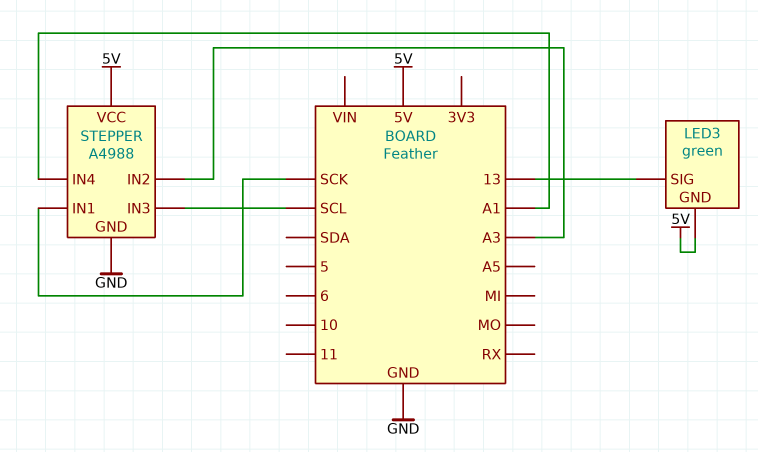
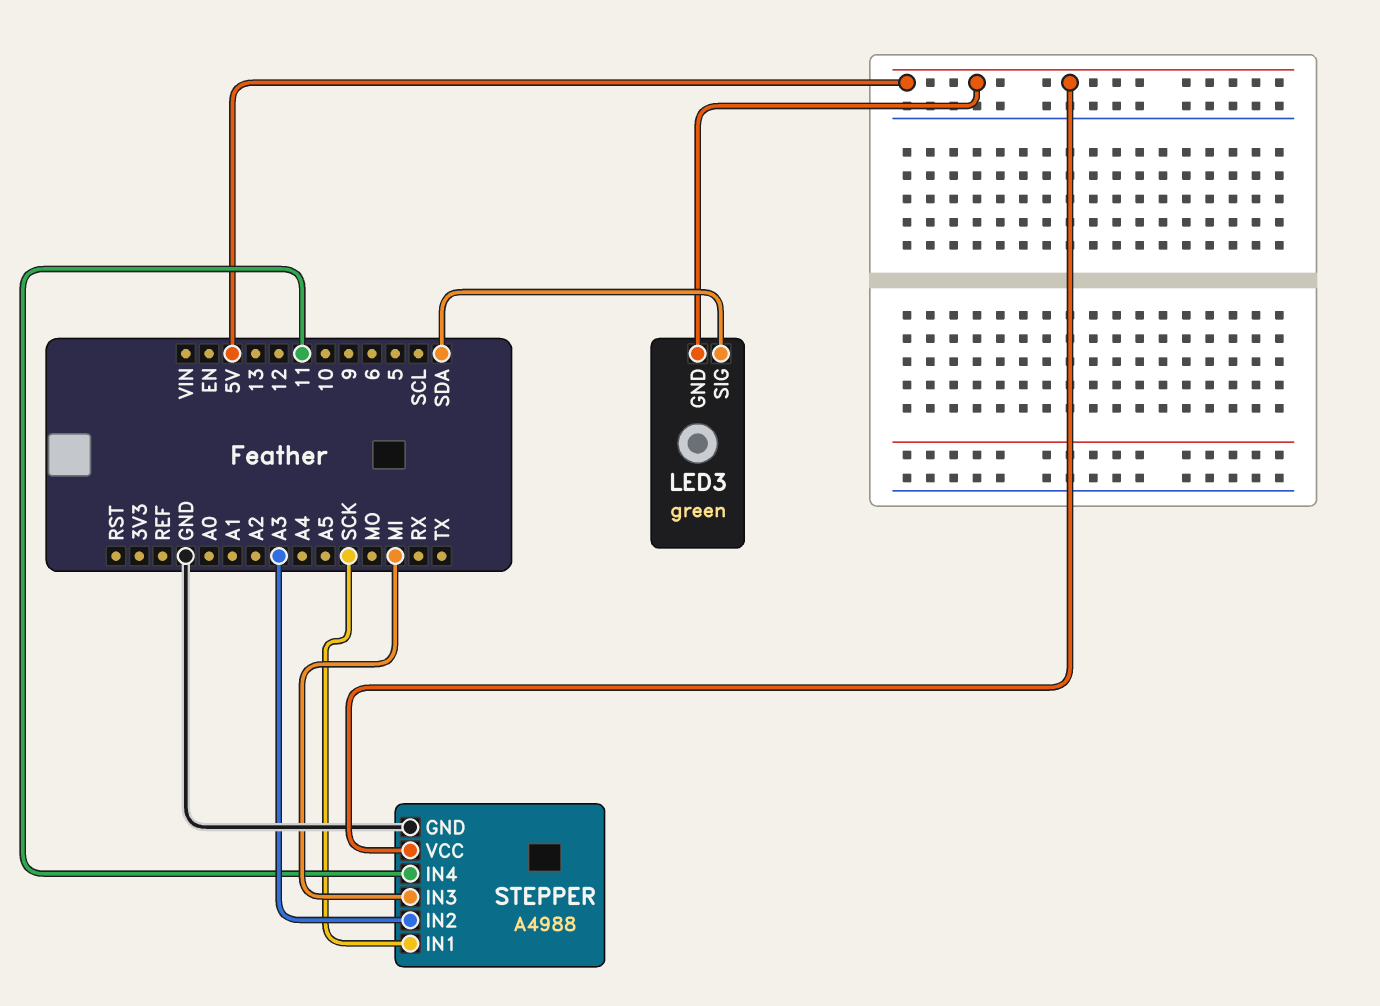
LED3 pin SIG: 13 -> SDA
STEPPER pin IN3: SCL -> MI
STEPPER pin IN4: A1 -> 11

